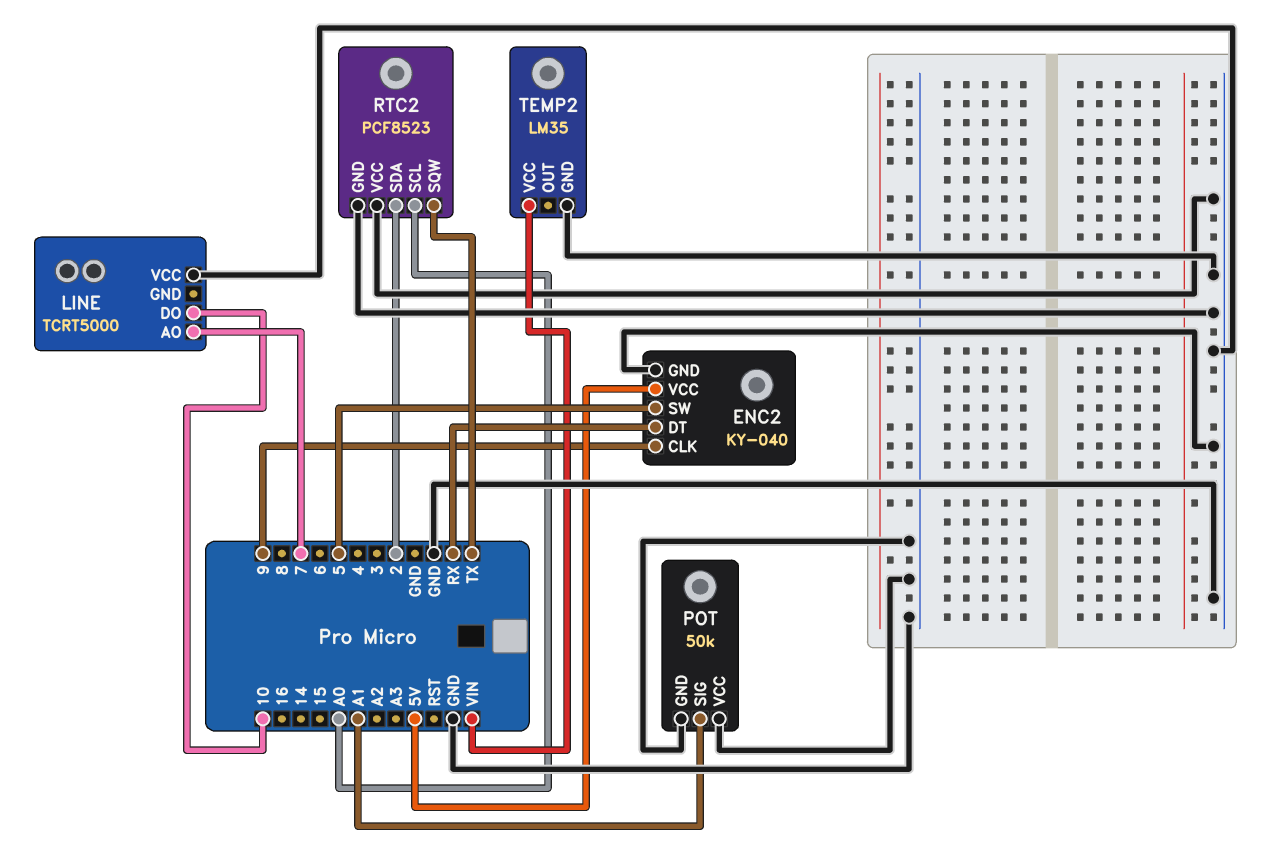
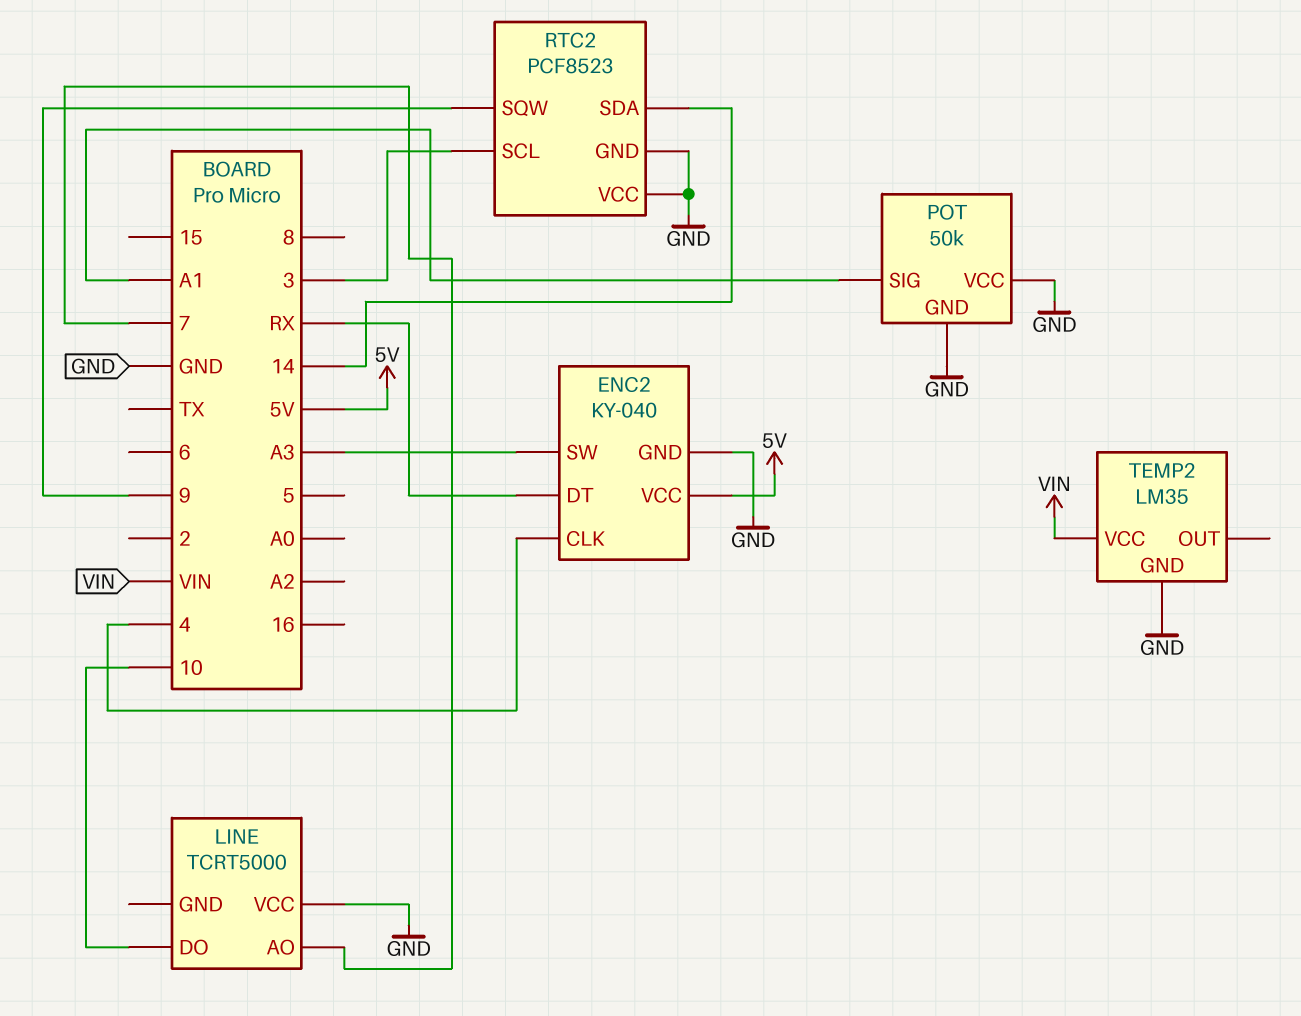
ENC2 pin CLK: 9 -> 4
ENC2 pin SW: 5 -> A3
RTC2 pin SCL: A0 -> 3
RTC2 pin SDA: 2 -> 14
RTC2 pin SQW: TX -> 9

